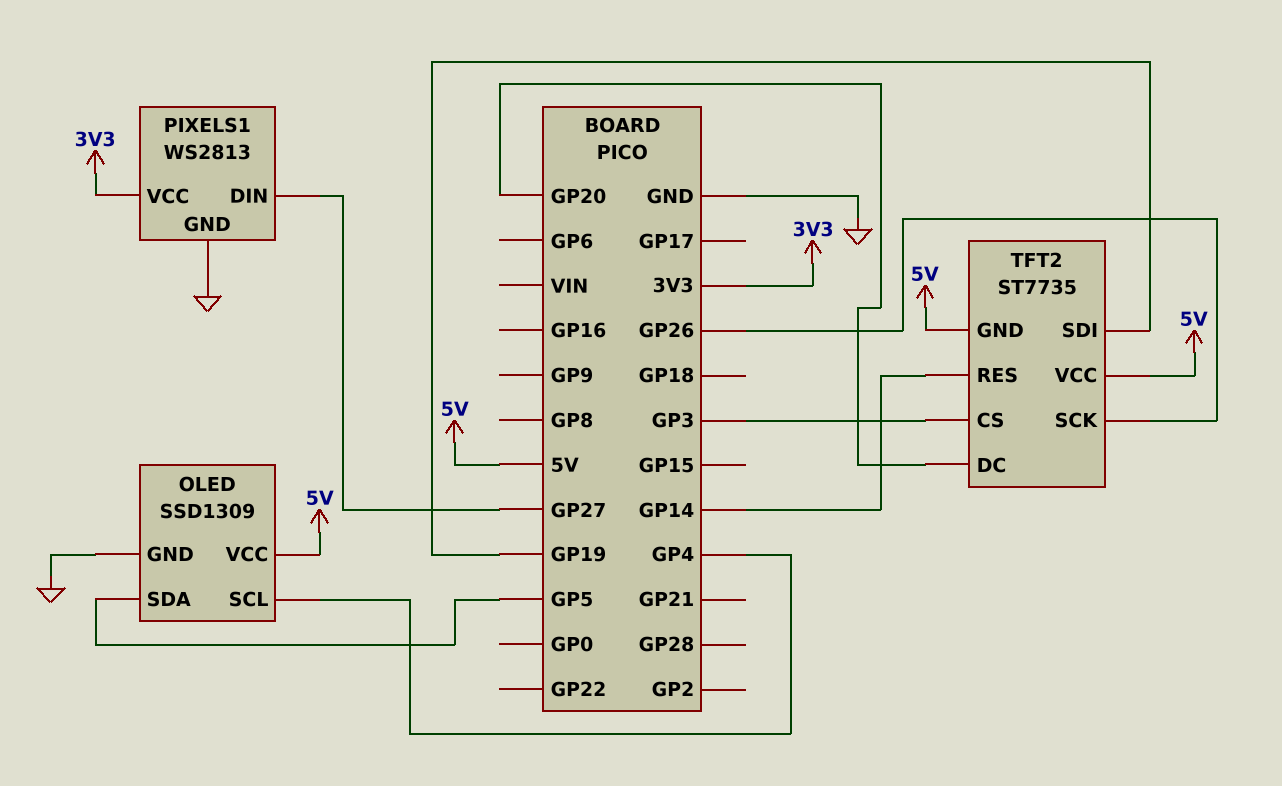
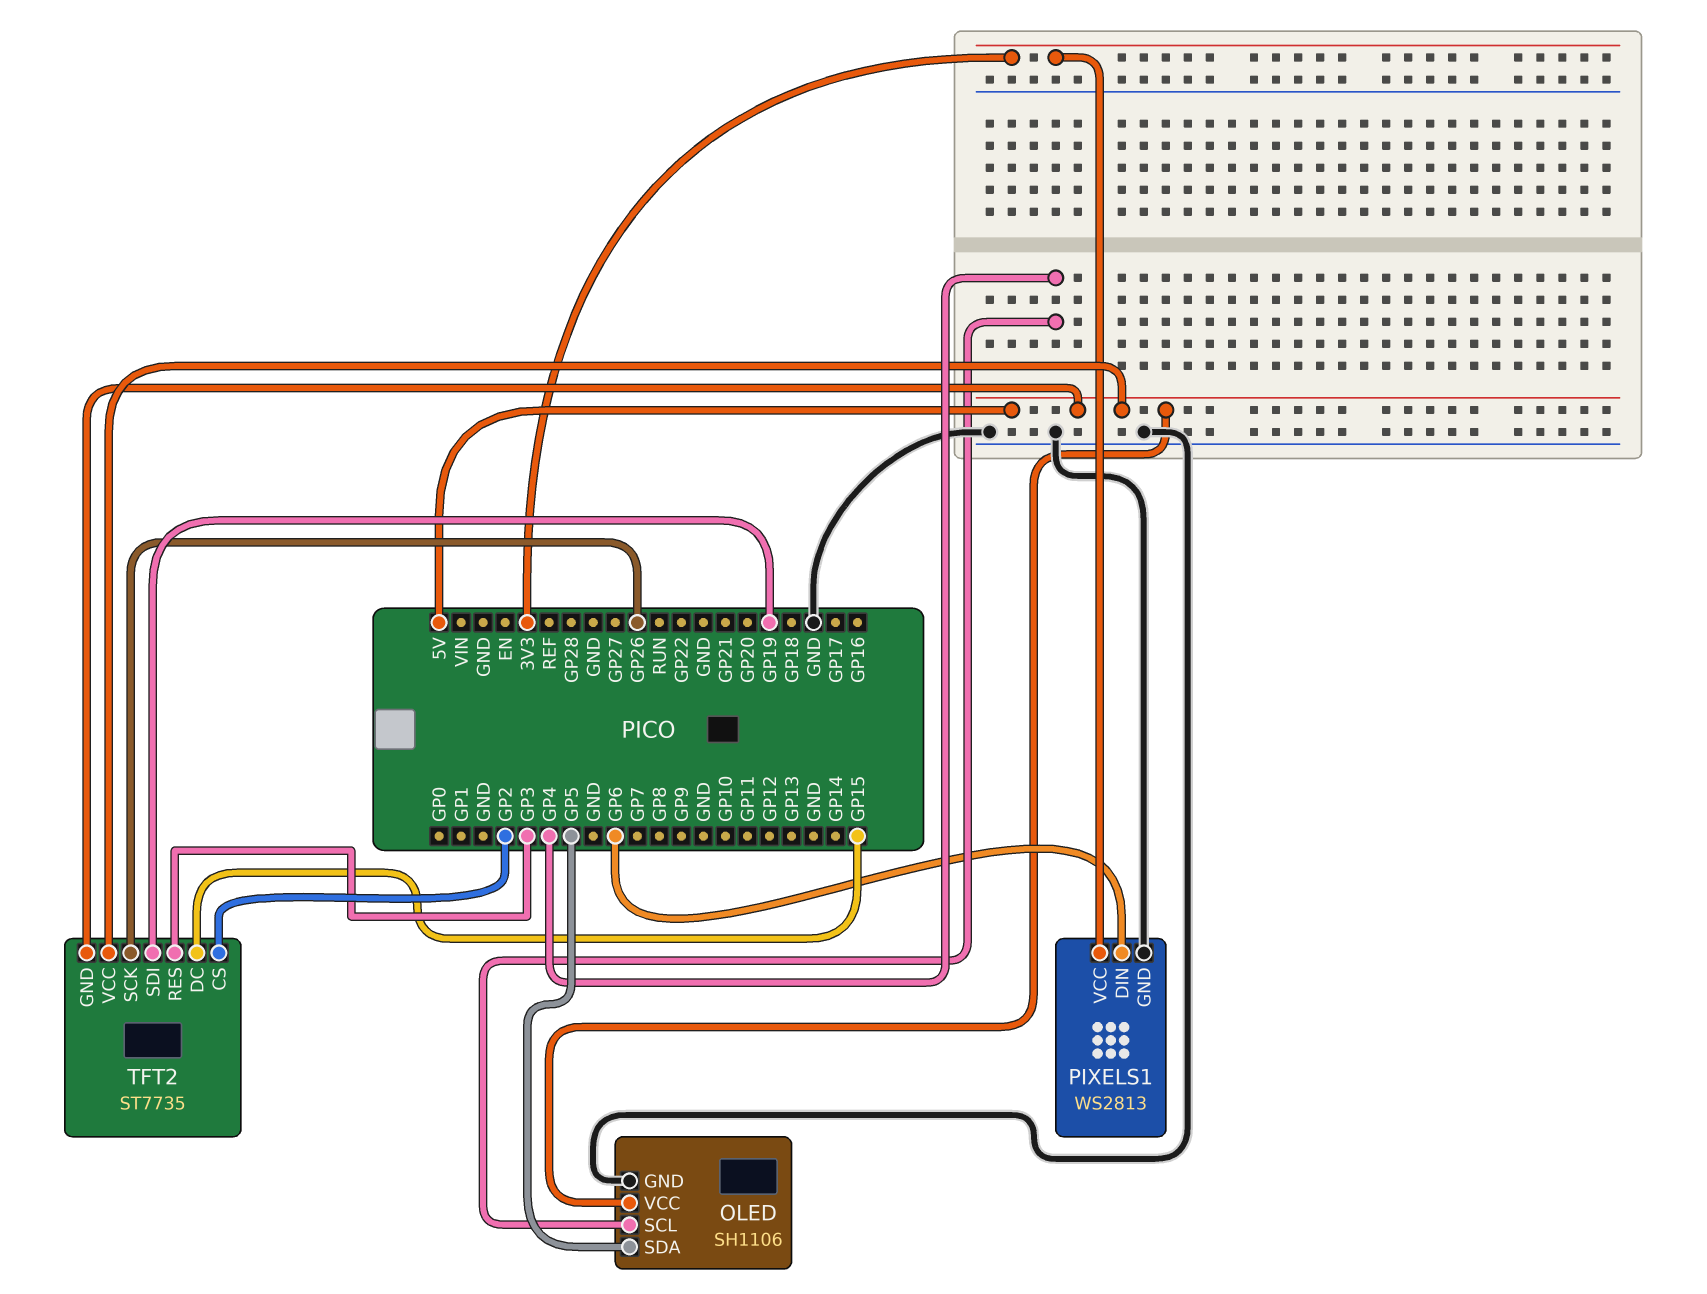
OLED: SSD1309 -> SH1106
PIXELS1 pin DIN: GP27 -> GP6
TFT2 pin CS: GP3 -> GP2
TFT2 pin DC: GP20 -> GP15
TFT2 pin RES: GP14 -> GP3

